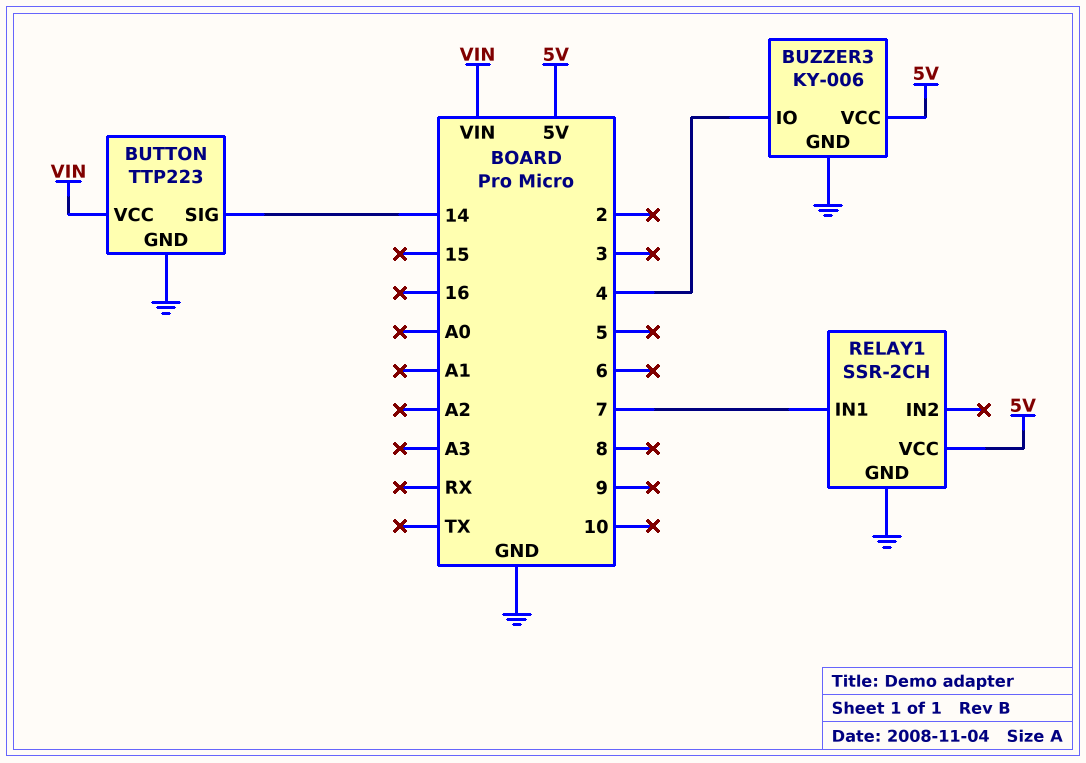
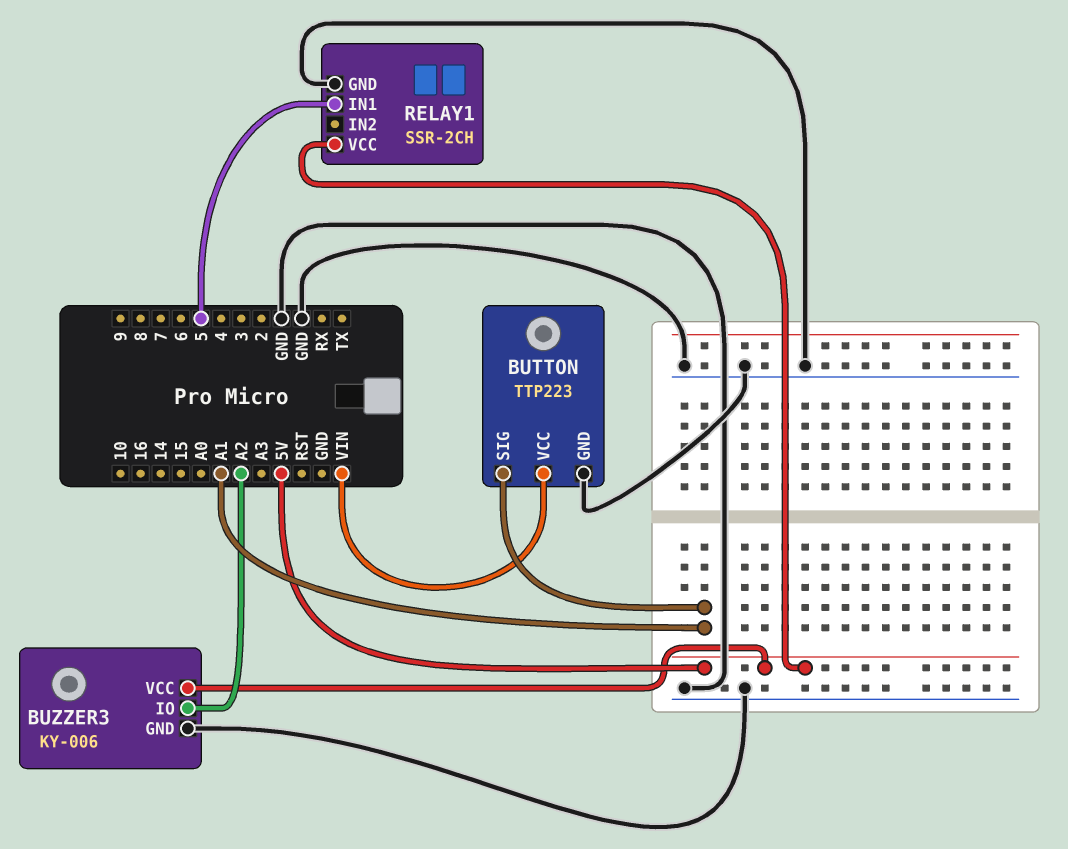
BUTTON pin SIG: 14 -> A1
BUZZER3 pin IO: 4 -> A2
RELAY1 pin IN1: 7 -> 5

